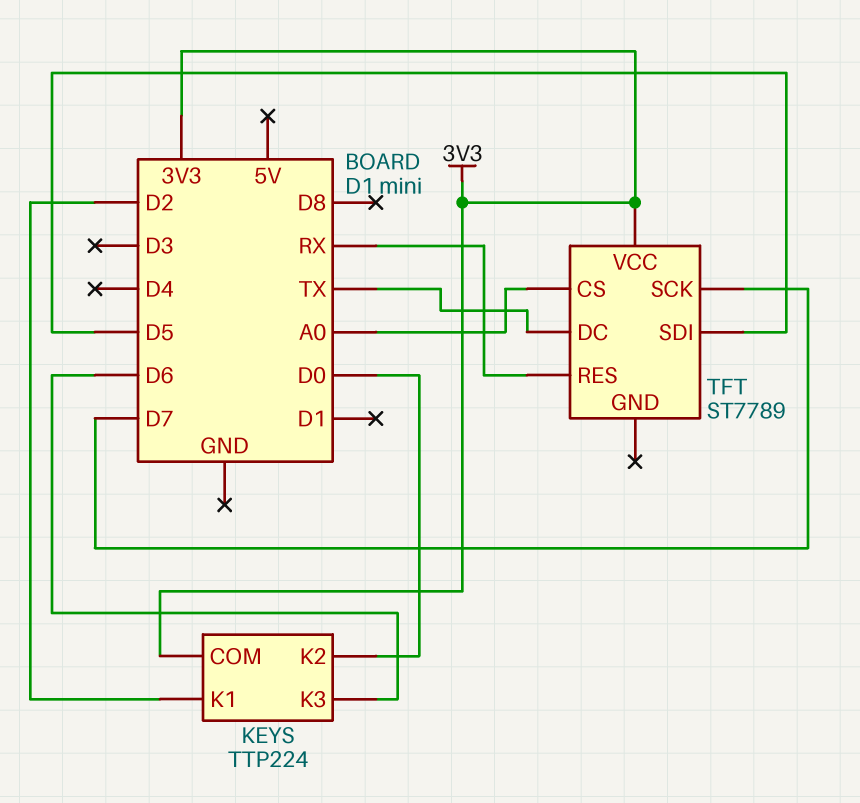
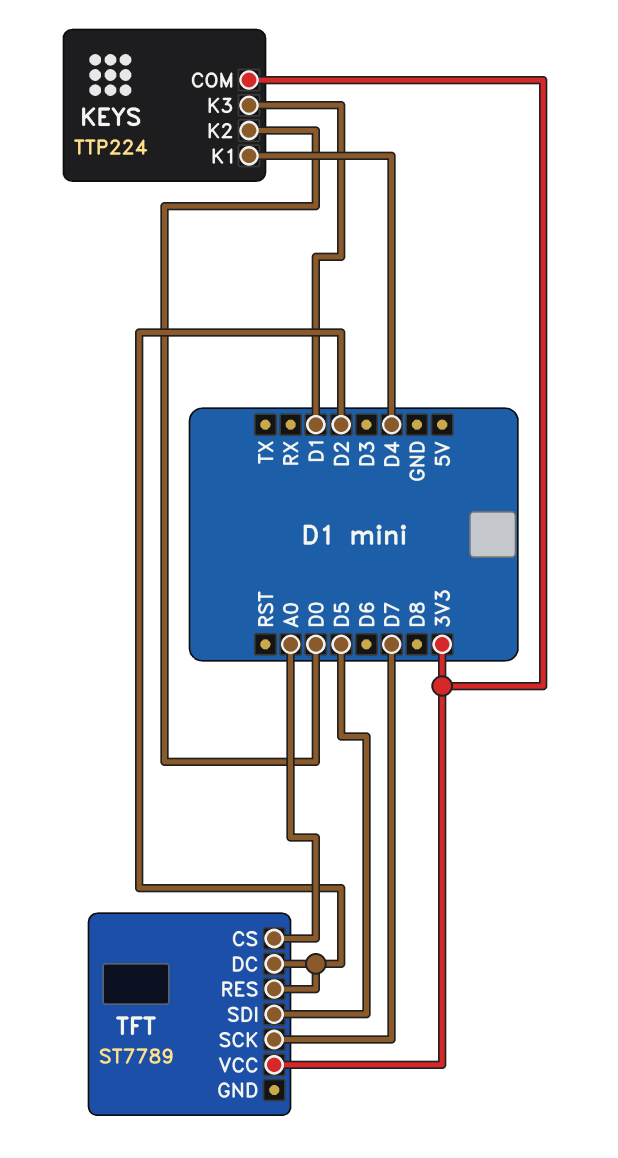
KEYS pin K1: D2 -> D4
KEYS pin K3: D6 -> D1
TFT pin DC: TX -> D2
TFT pin RES: RX -> D2

